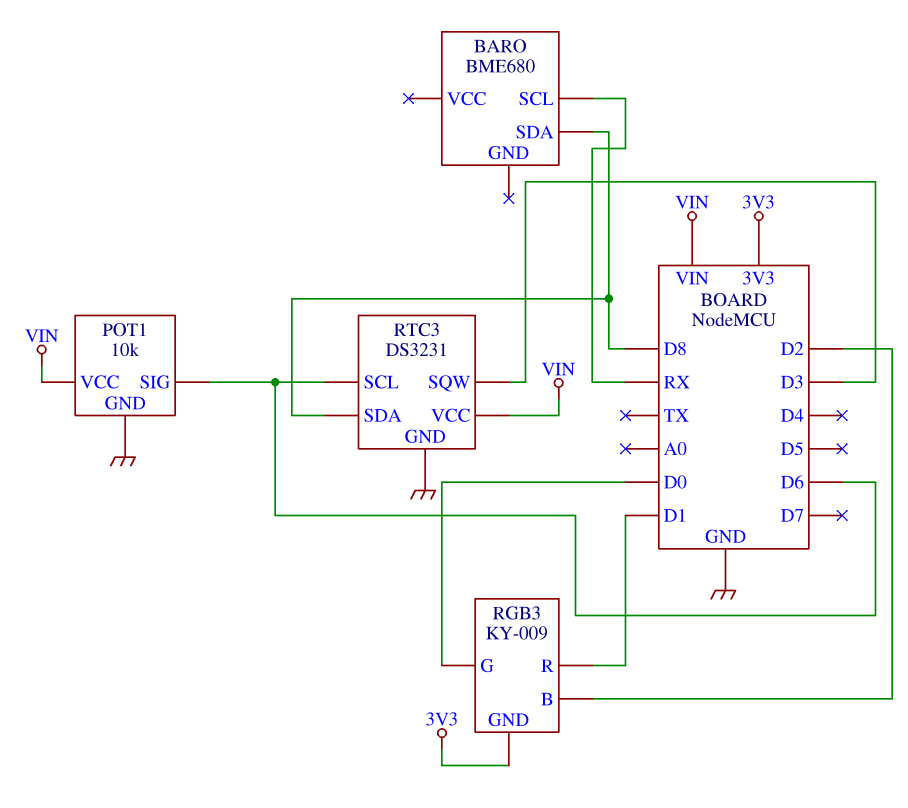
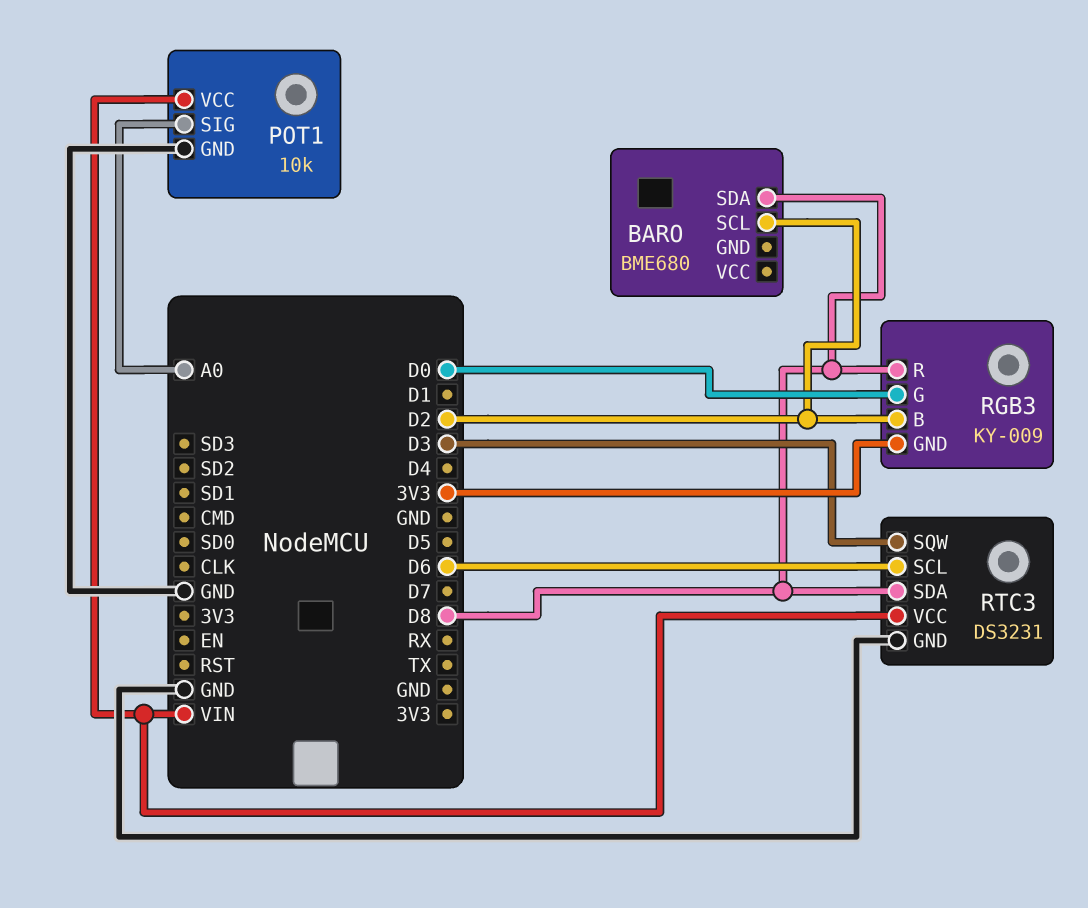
BARO pin SCL: RX -> D2
POT1 pin SIG: D6 -> A0
RGB3 pin R: D1 -> D8

